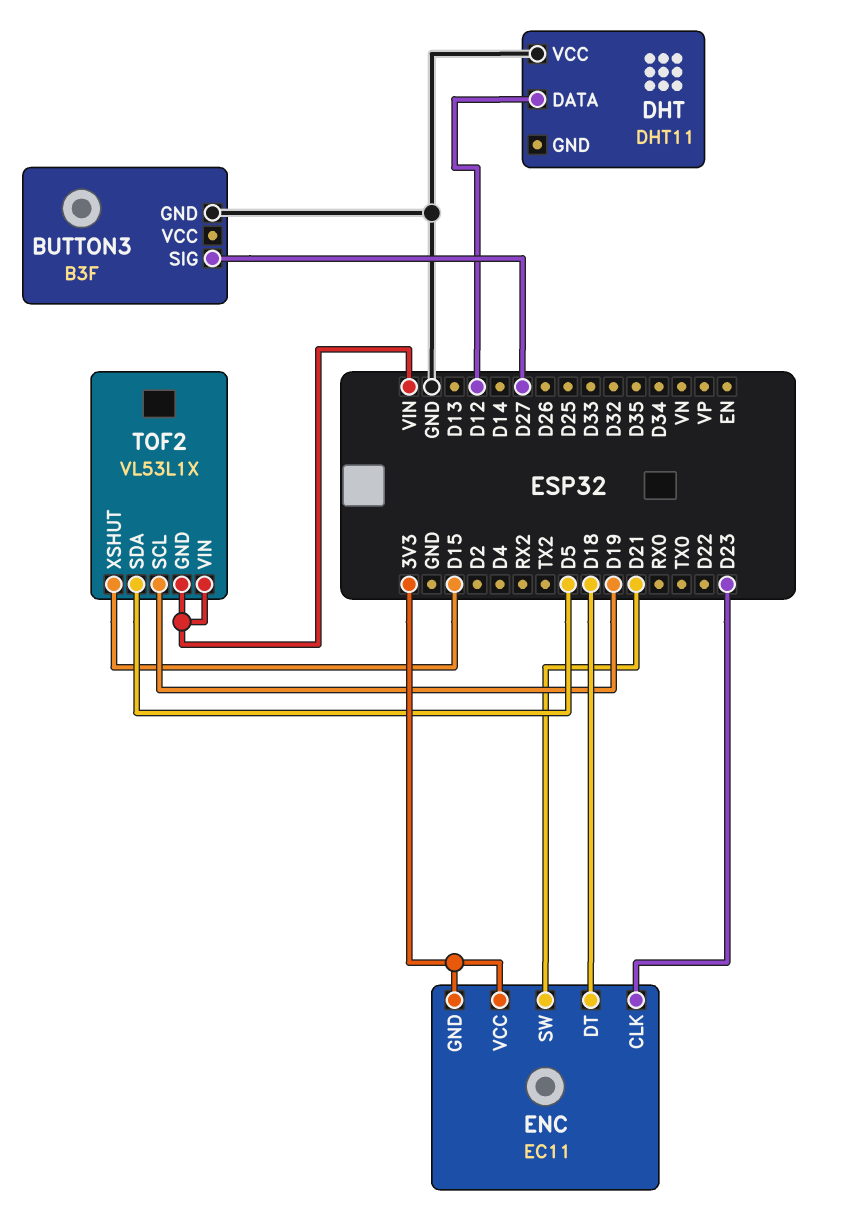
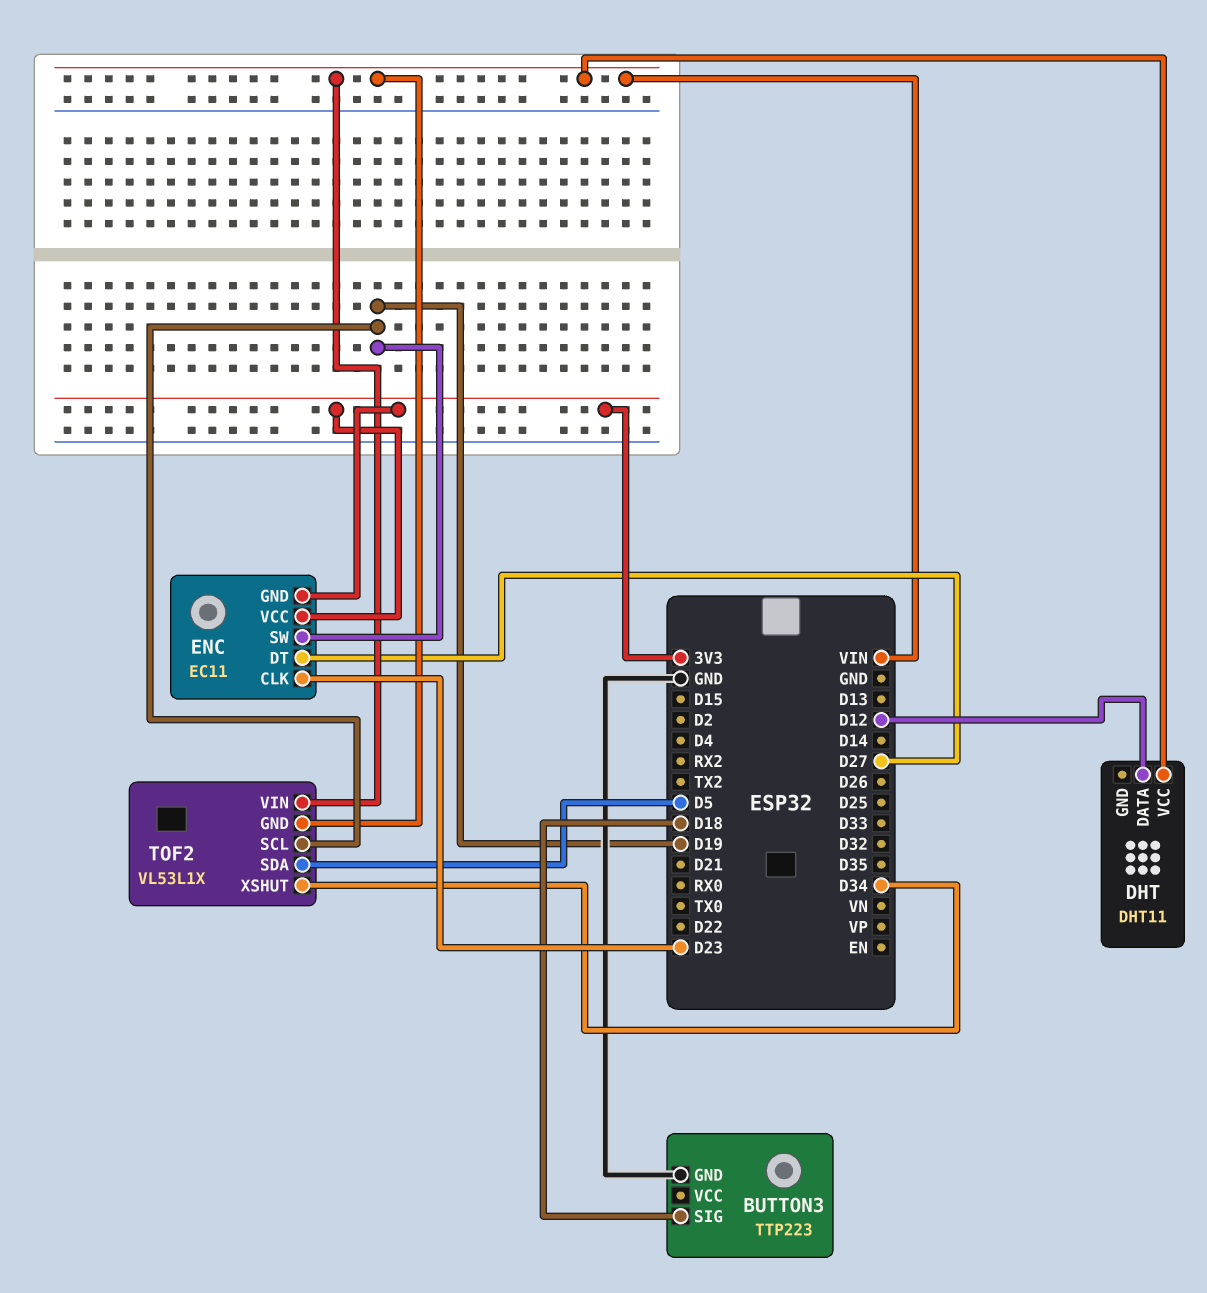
BUTTON3: B3F -> TTP223
BUTTON3 pin SIG: D27 -> D18
DHT pin VCC: GND -> VIN
ENC pin DT: D18 -> D27
ENC pin SW: D21 -> D19
TOF2 pin XSHUT: D15 -> D34

